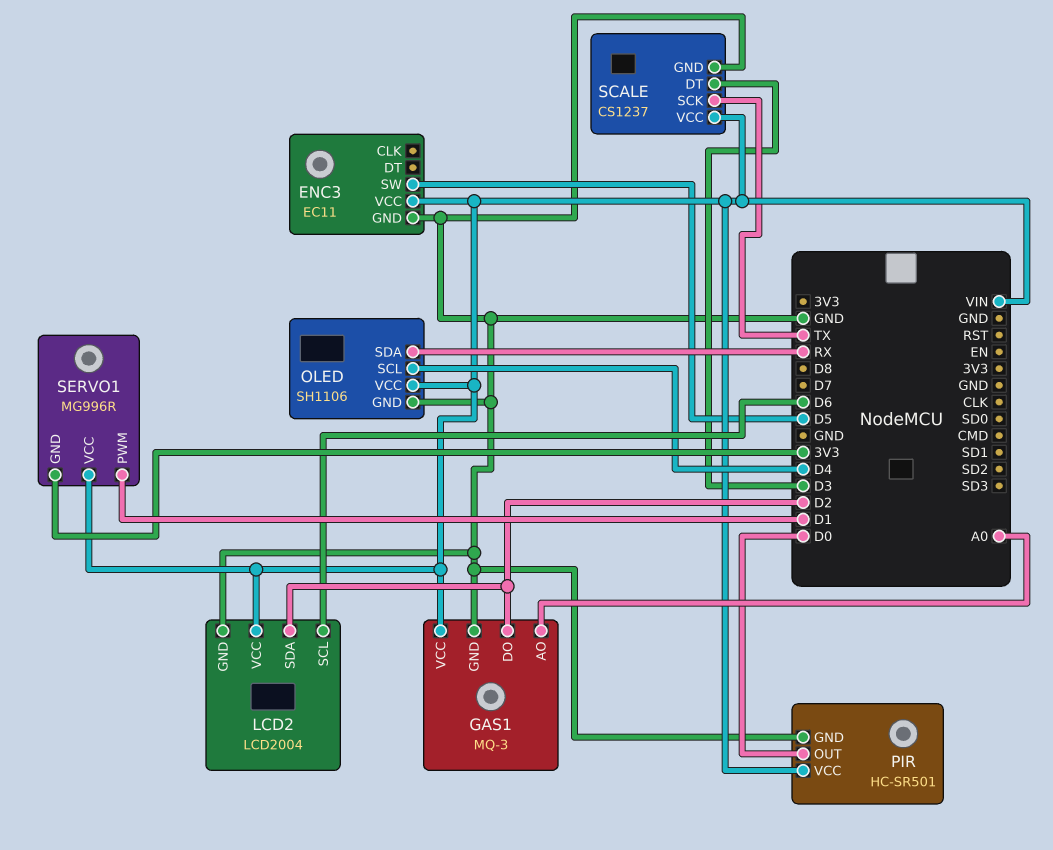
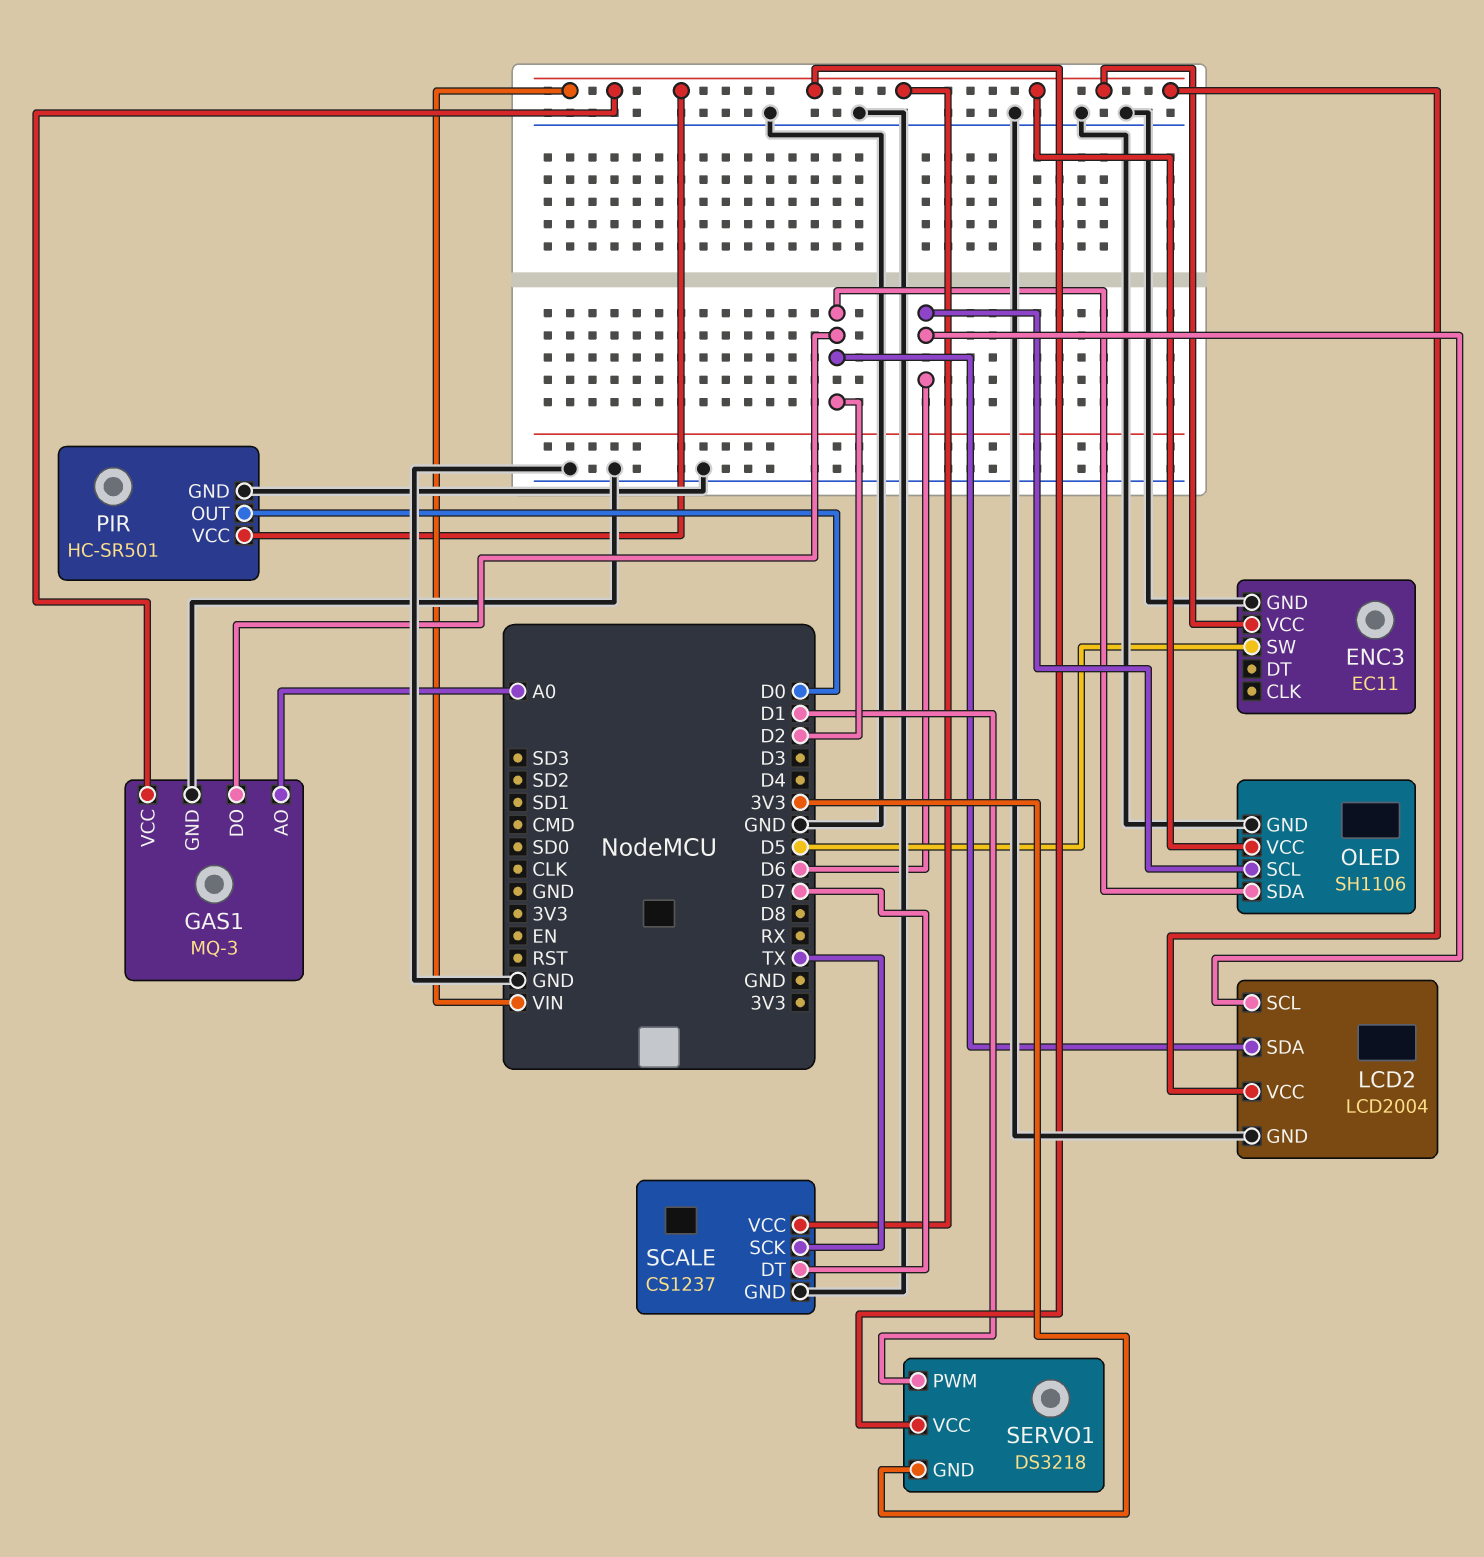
OLED pin SCL: D4 -> D6
OLED pin SDA: RX -> D2
SCALE pin DT: D3 -> D7
SERVO1: MG996R -> DS3218

